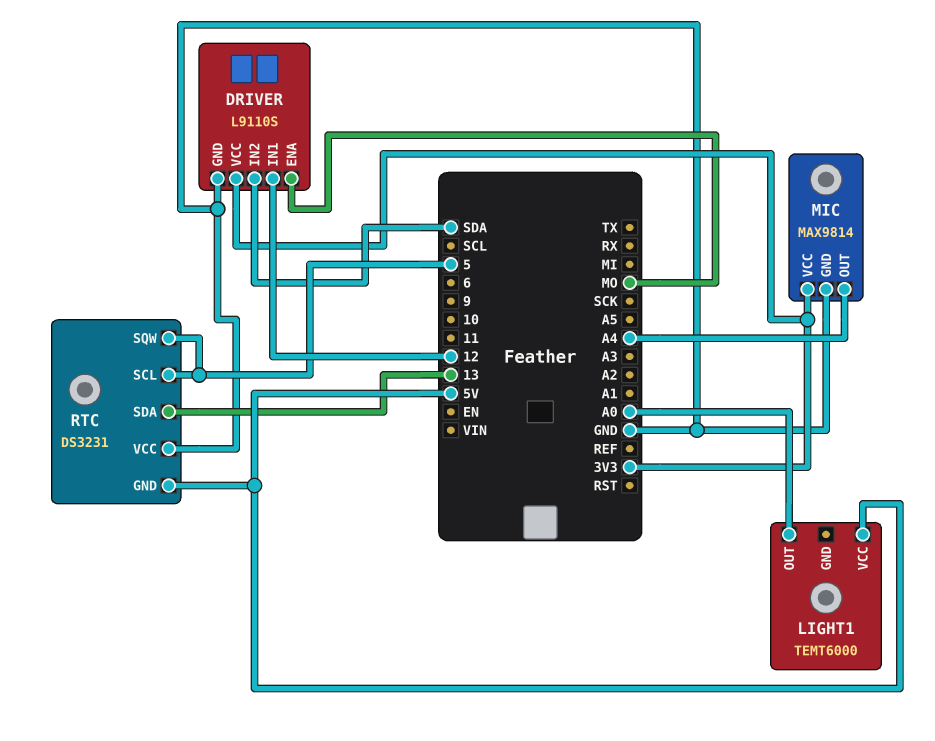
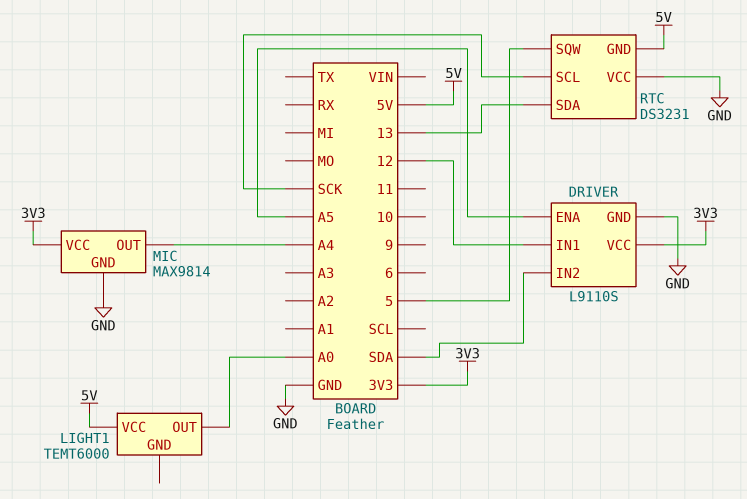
DRIVER pin ENA: MO -> A5
RTC pin SCL: 5 -> SCK

